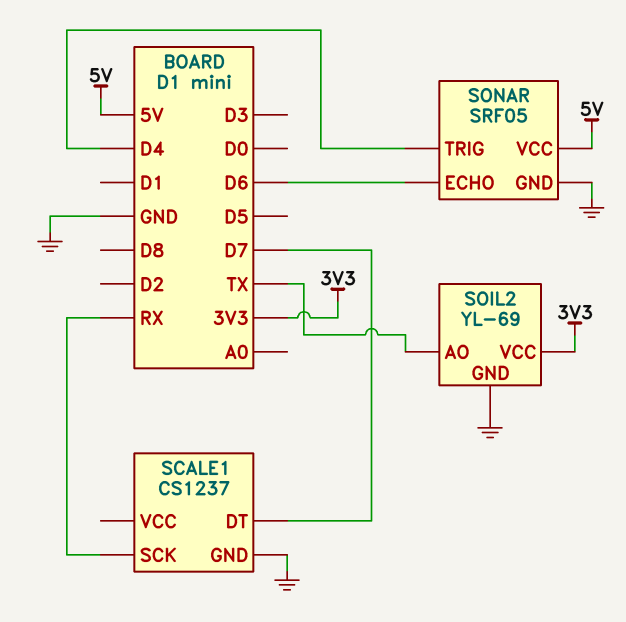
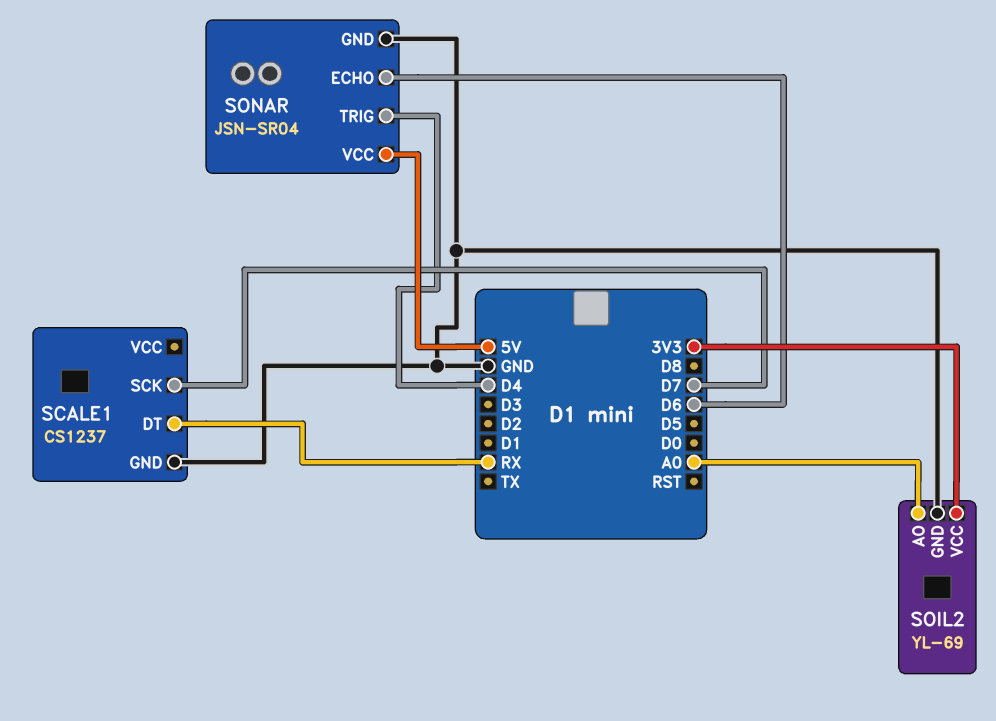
SCALE1 pin DT: D7 -> RX
SCALE1 pin SCK: RX -> D7
SOIL2 pin AO: TX -> A0
SONAR: SRF05 -> JSN-SR04

